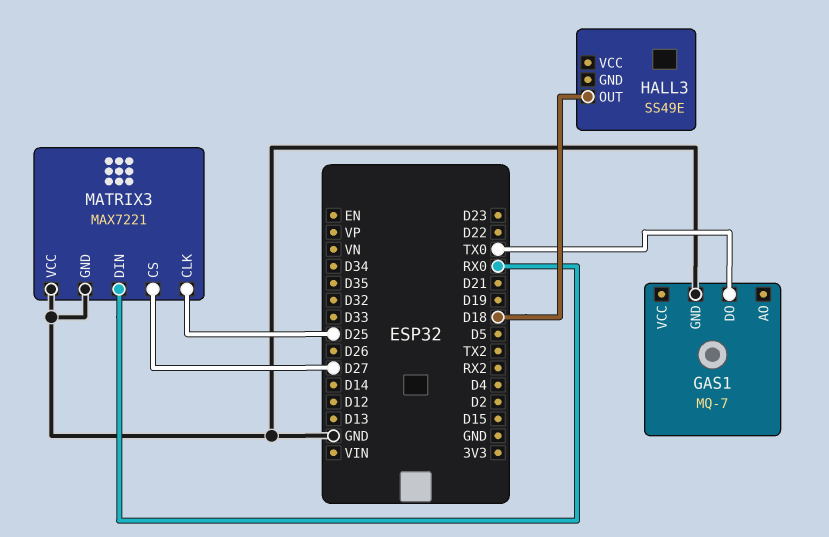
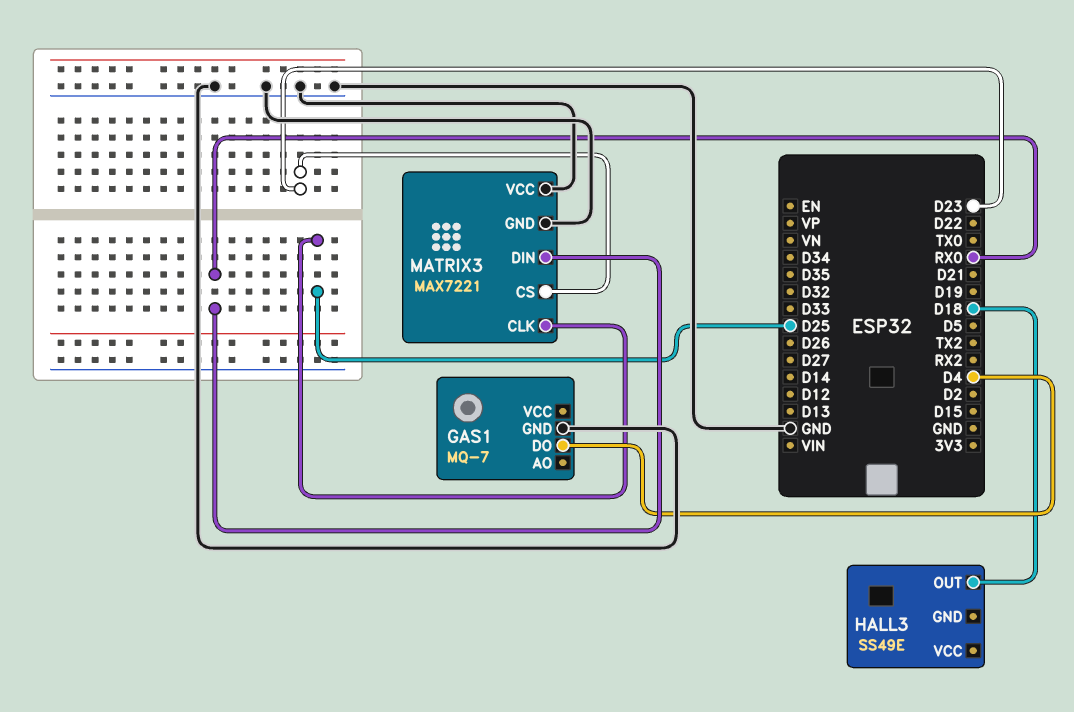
GAS1 pin DO: TX0 -> D4
MATRIX3 pin CS: D27 -> D23

